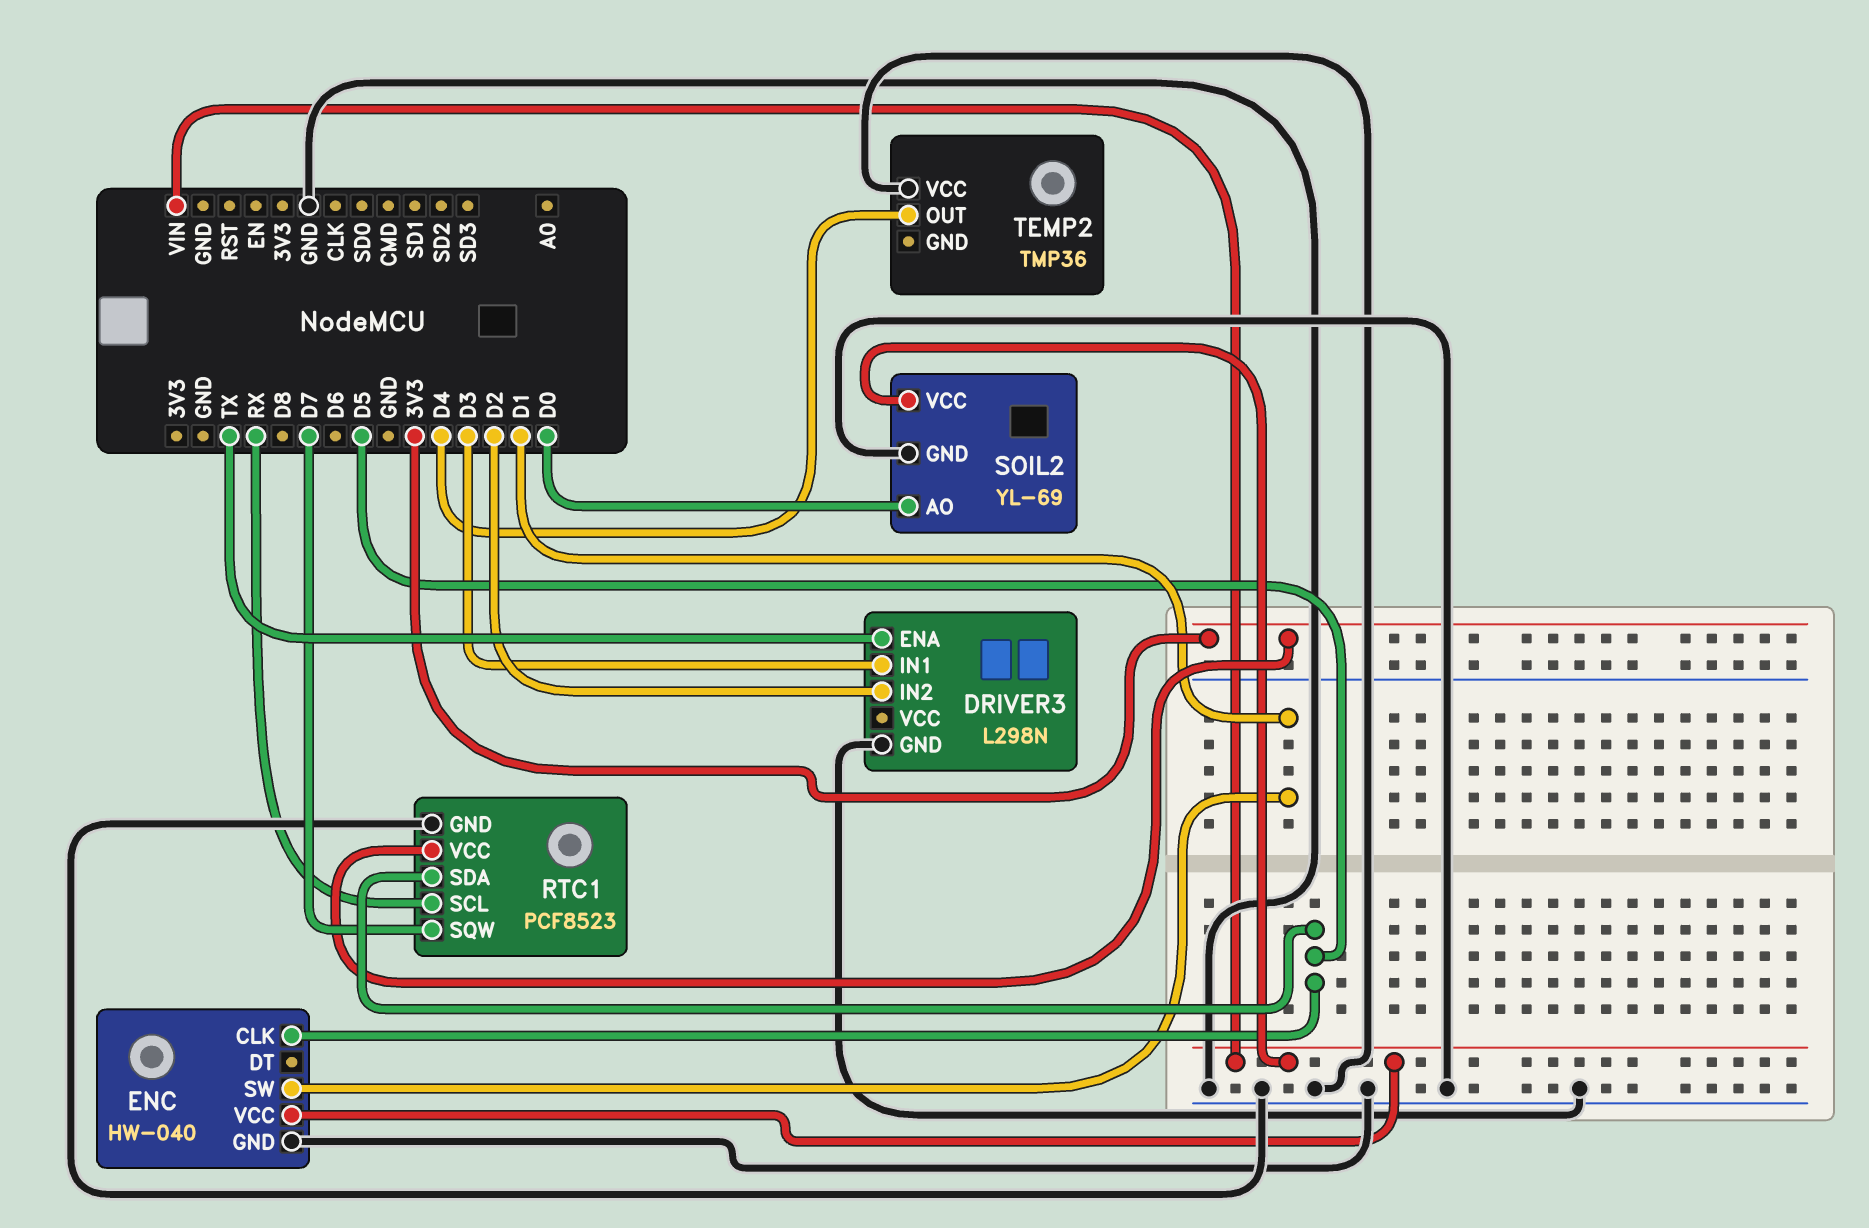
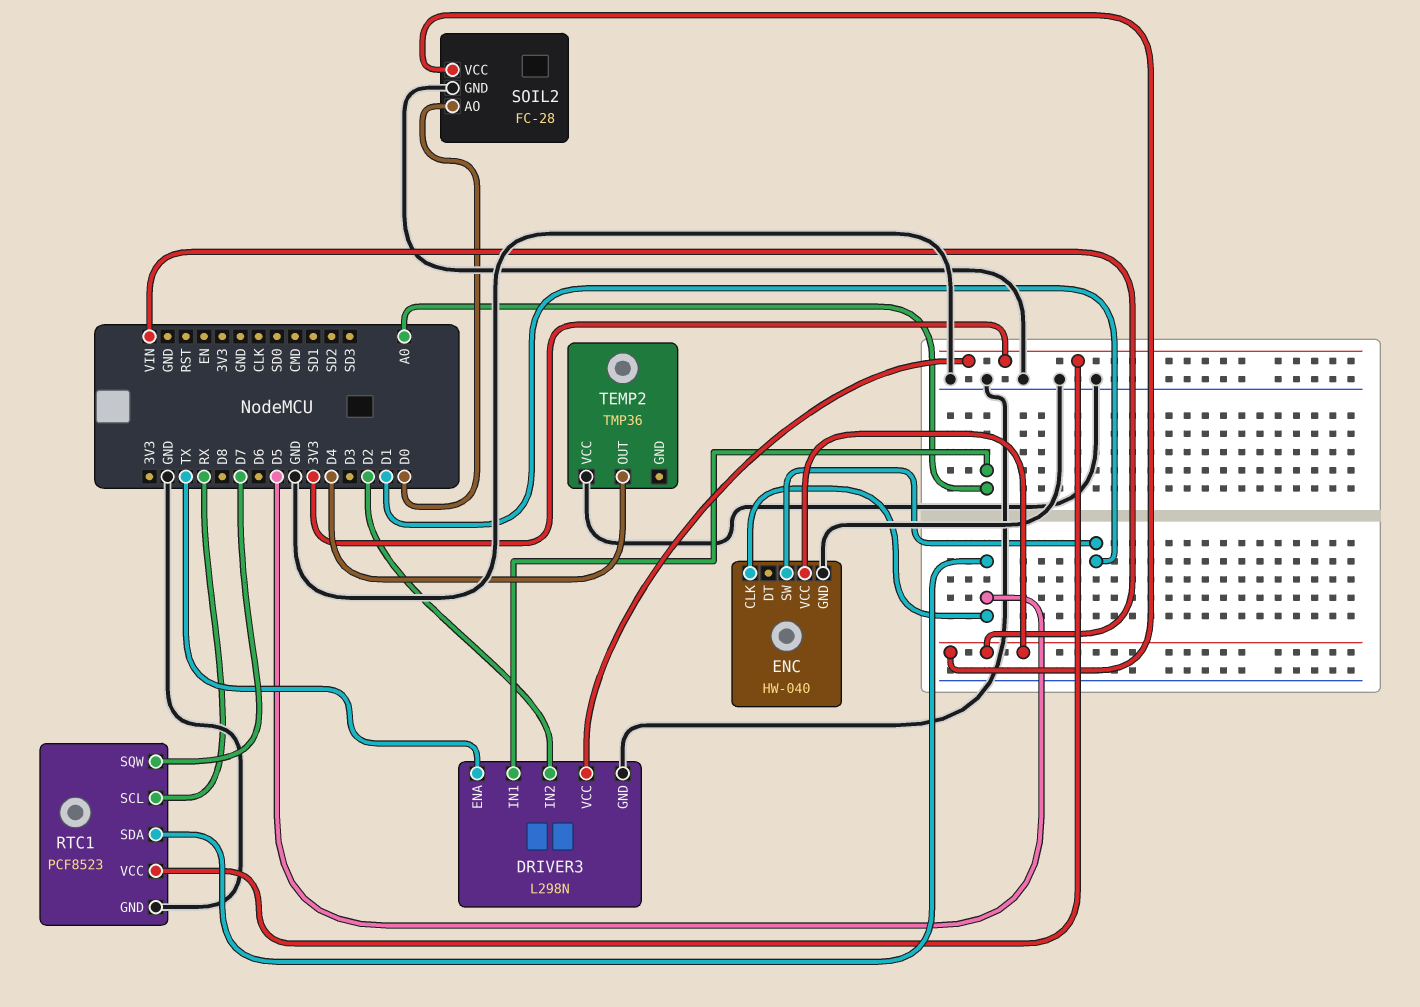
DRIVER3 pin IN1: D3 -> A0
DRIVER3 pin VCC: none -> 3V3
SOIL2: YL-69 -> FC-28

